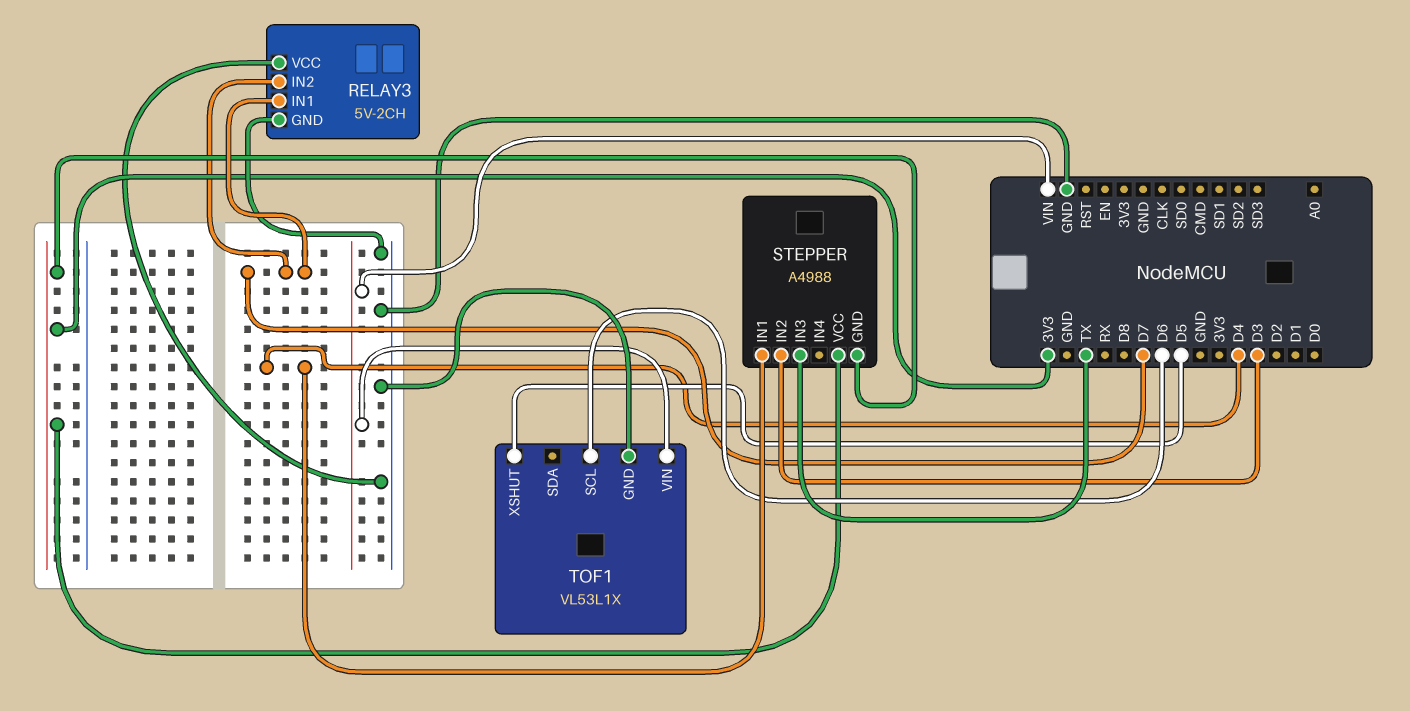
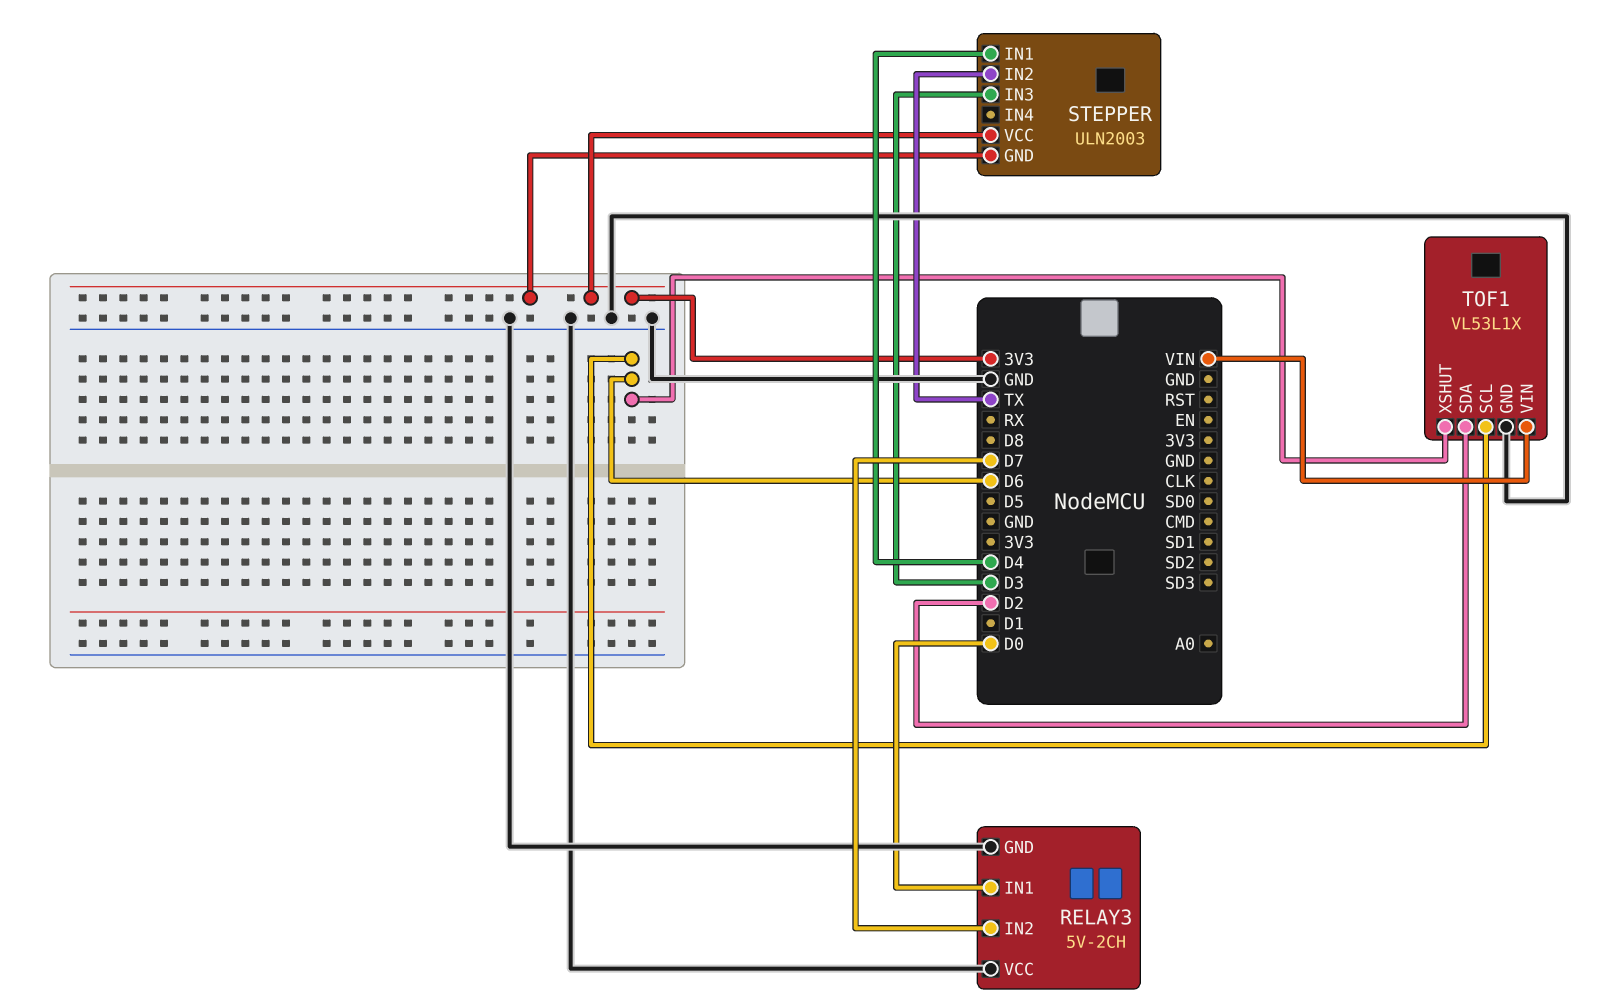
RELAY3 pin IN1: D7 -> D0
STEPPER: A4988 -> ULN2003
STEPPER pin IN2: D3 -> TX
STEPPER pin IN3: TX -> D3
TOF1 pin SDA: none -> D2
TOF1 pin XSHUT: D5 -> D6

